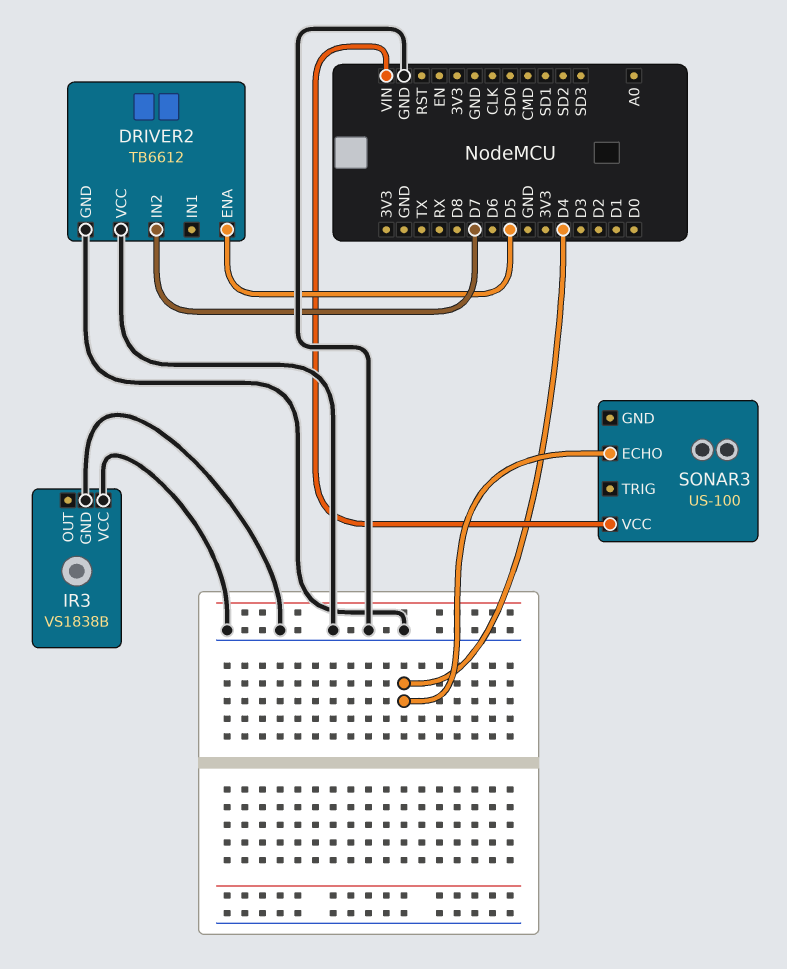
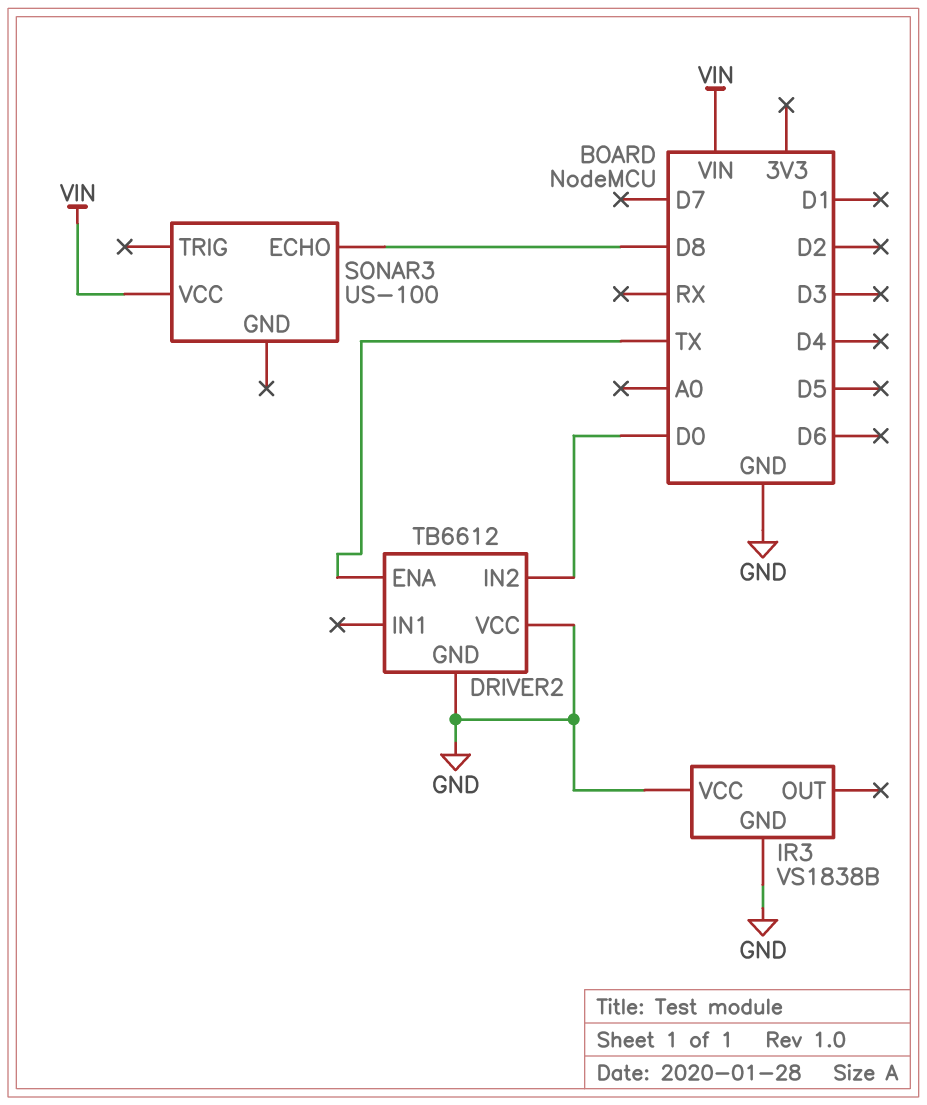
DRIVER2 pin ENA: D5 -> TX
DRIVER2 pin IN2: D7 -> D0
SONAR3 pin ECHO: D4 -> D8

